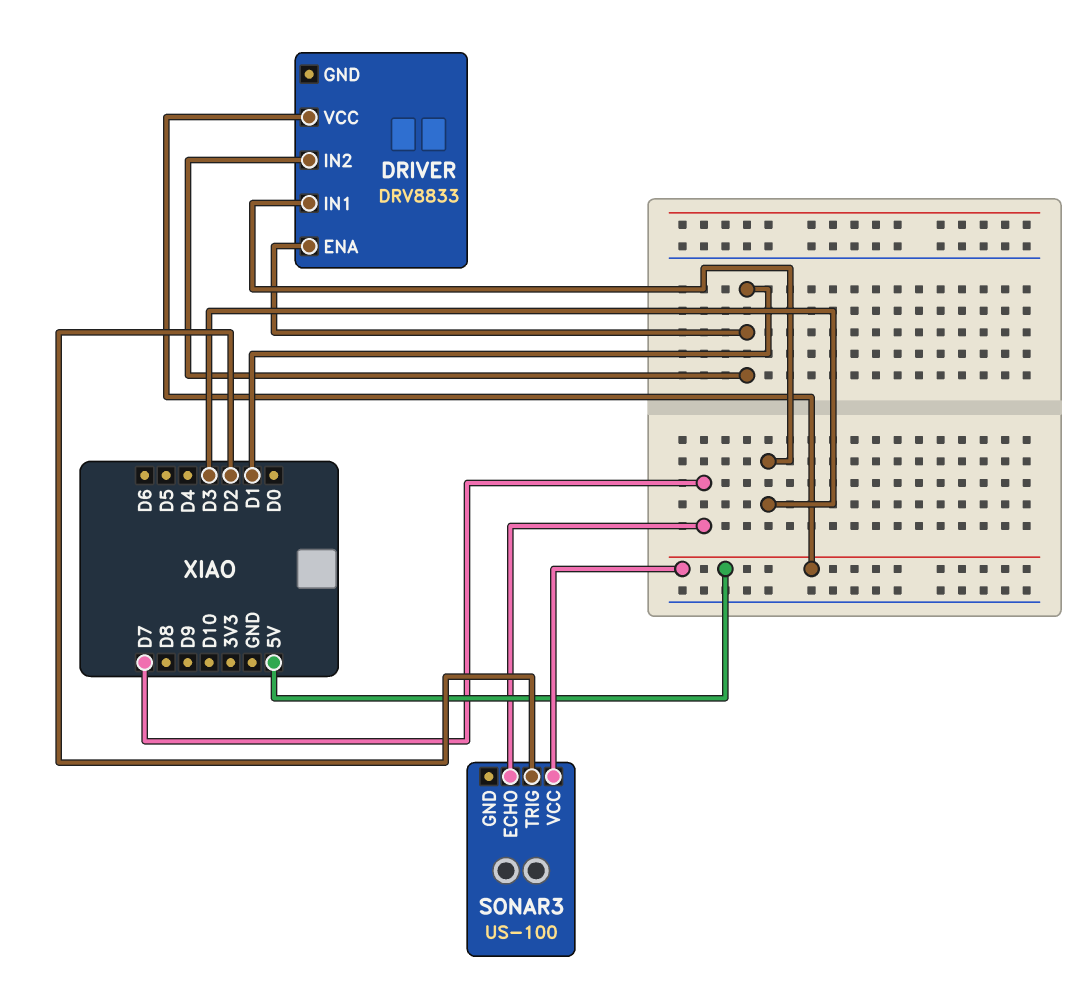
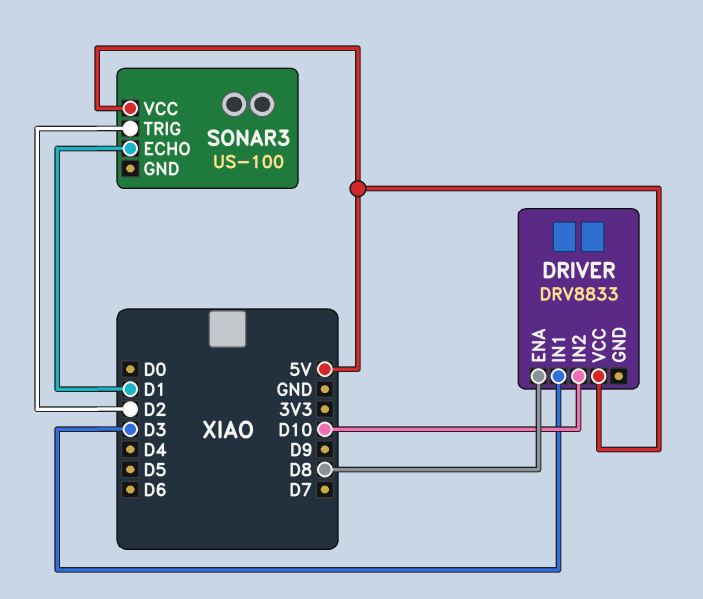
DRIVER pin ENA: D1 -> D8
DRIVER pin IN2: D1 -> D10
SONAR3 pin ECHO: D7 -> D1

